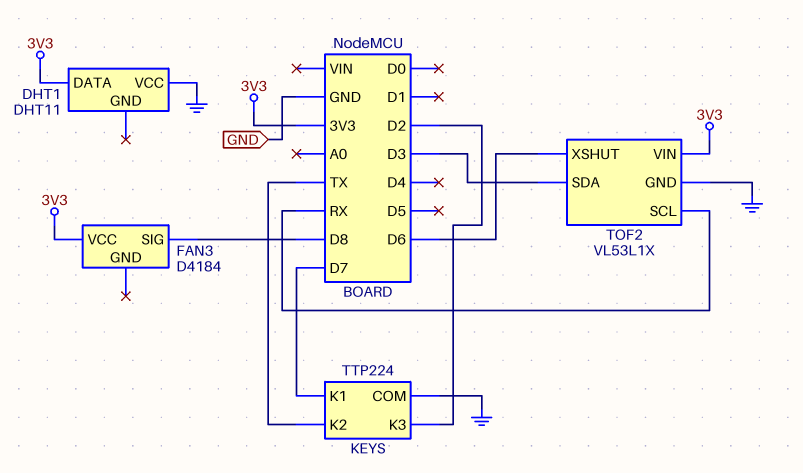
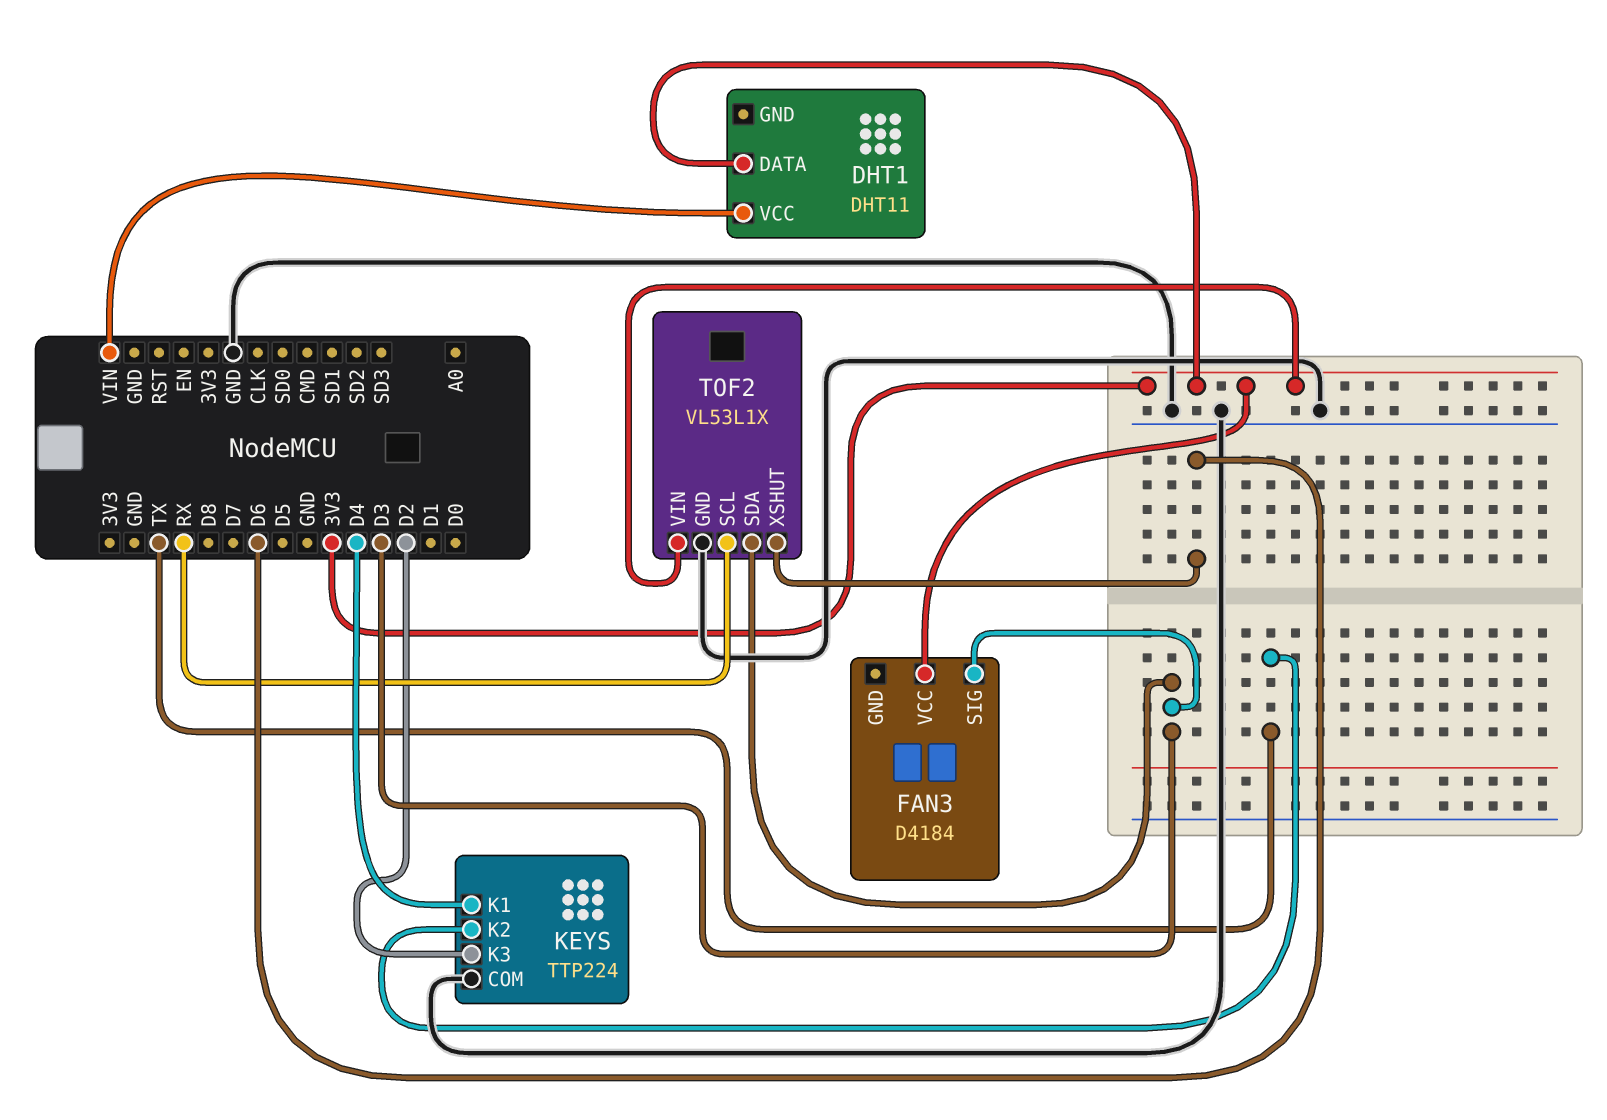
DHT1 pin VCC: GND -> VIN
FAN3 pin SIG: D8 -> D3
KEYS pin K1: D7 -> D4

